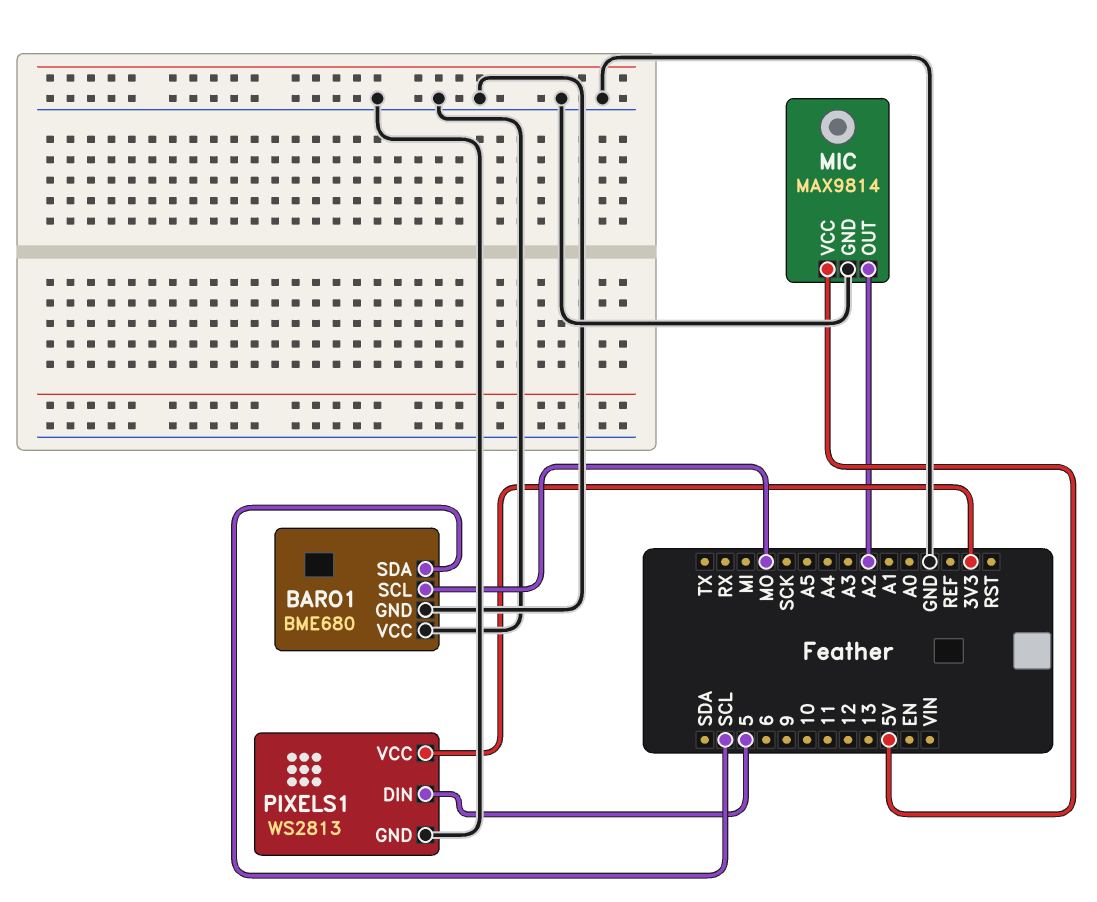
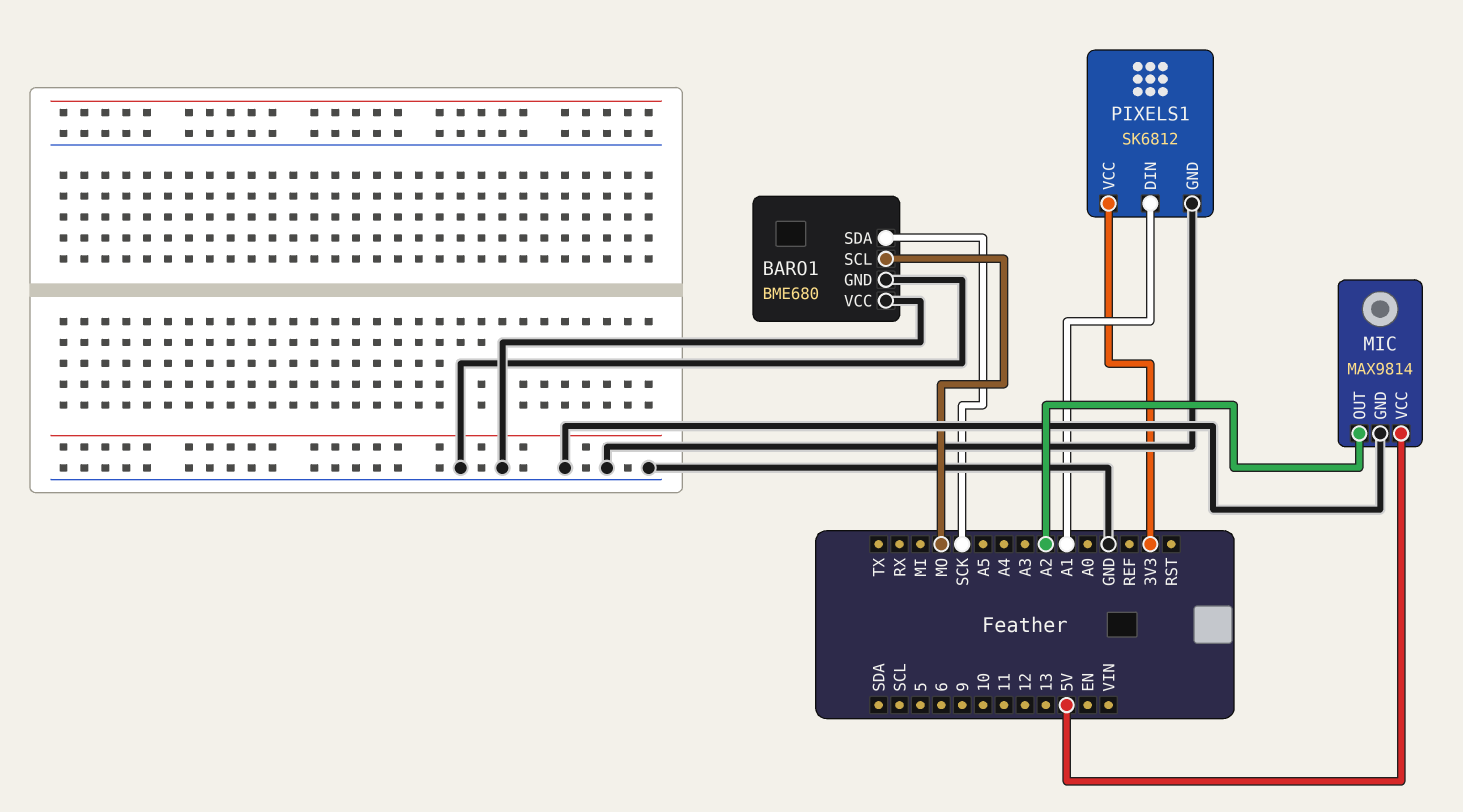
BARO1 pin SDA: SCL -> SCK
PIXELS1: WS2813 -> SK6812
PIXELS1 pin DIN: 5 -> A1

